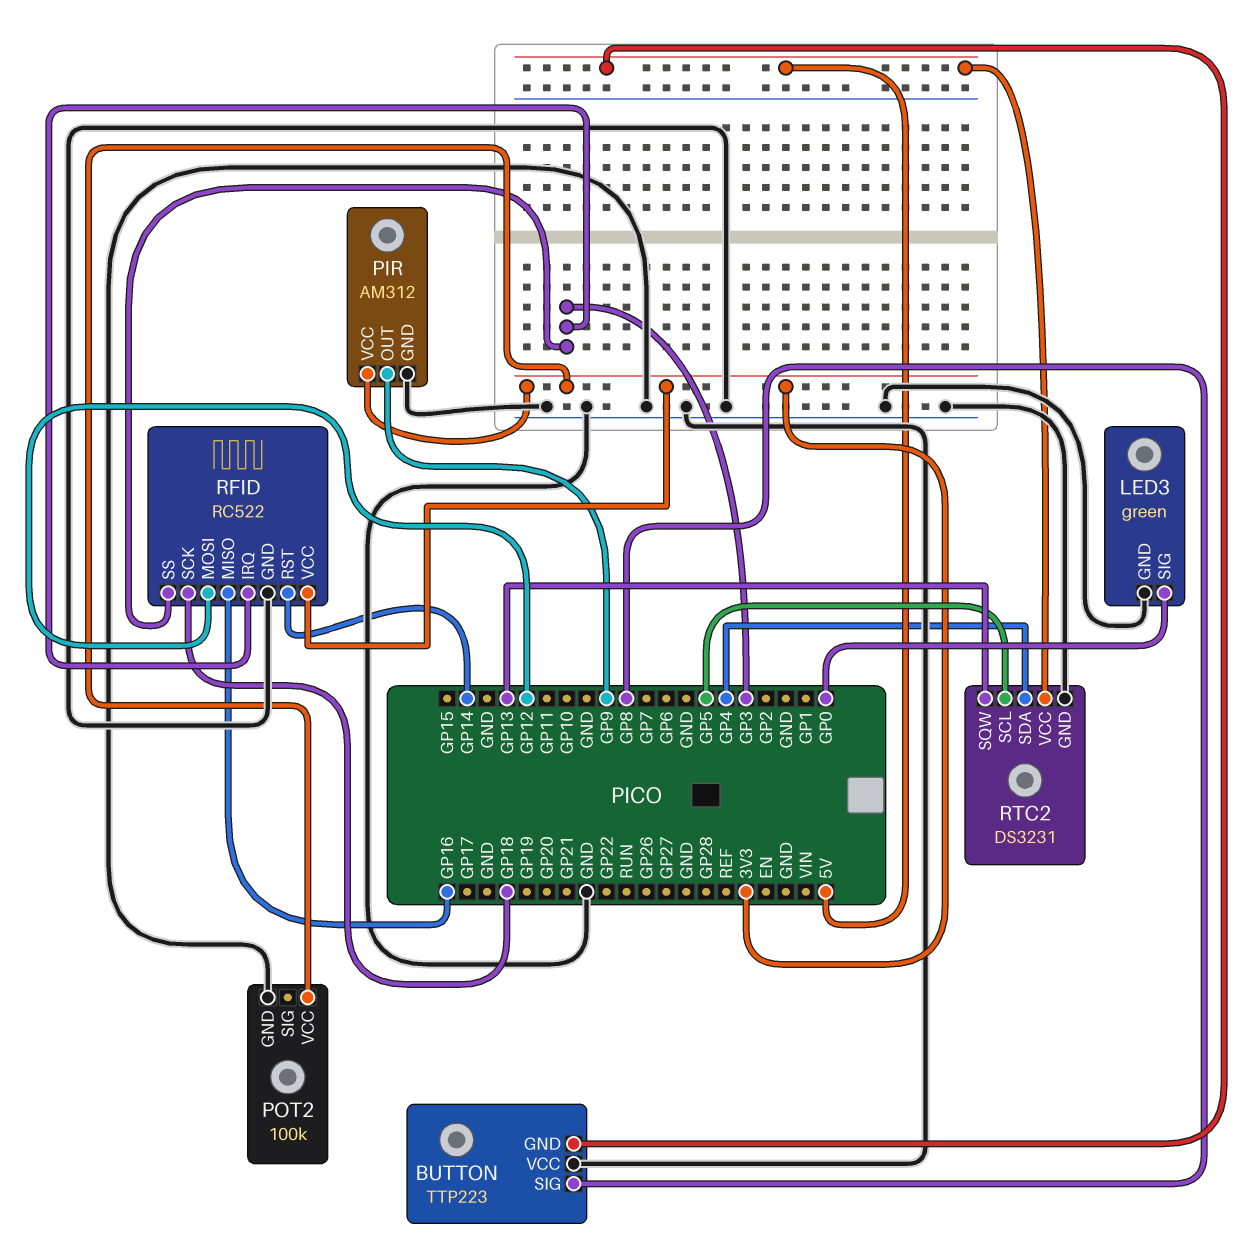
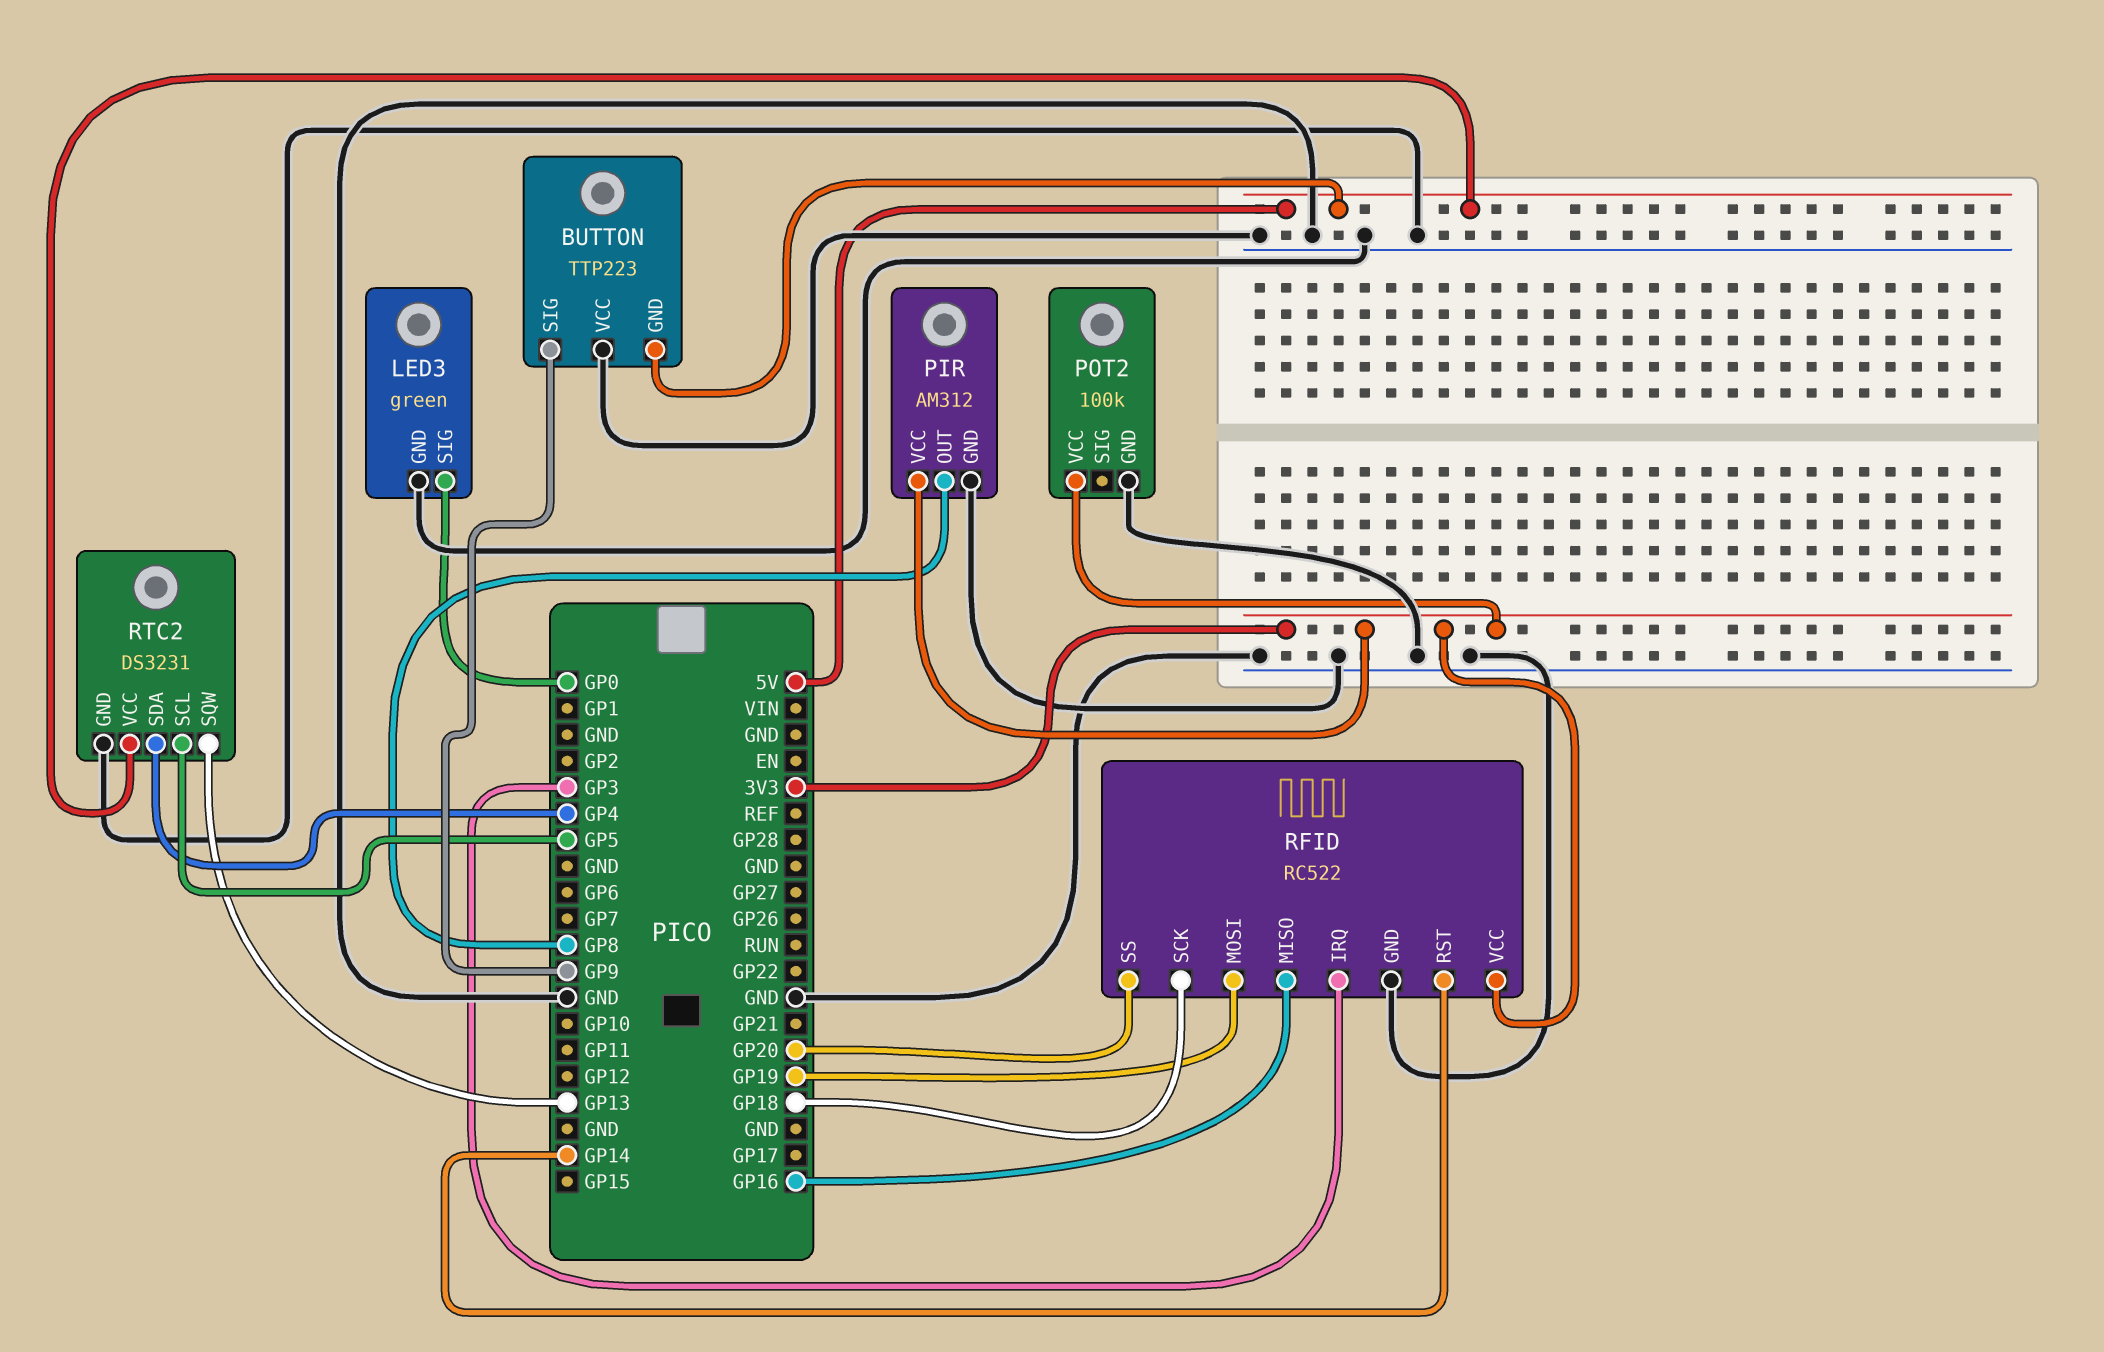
BUTTON pin SIG: GP8 -> GP9
PIR pin OUT: GP9 -> GP8
RFID pin MOSI: GP12 -> GP19
RFID pin SS: GP3 -> GP20

